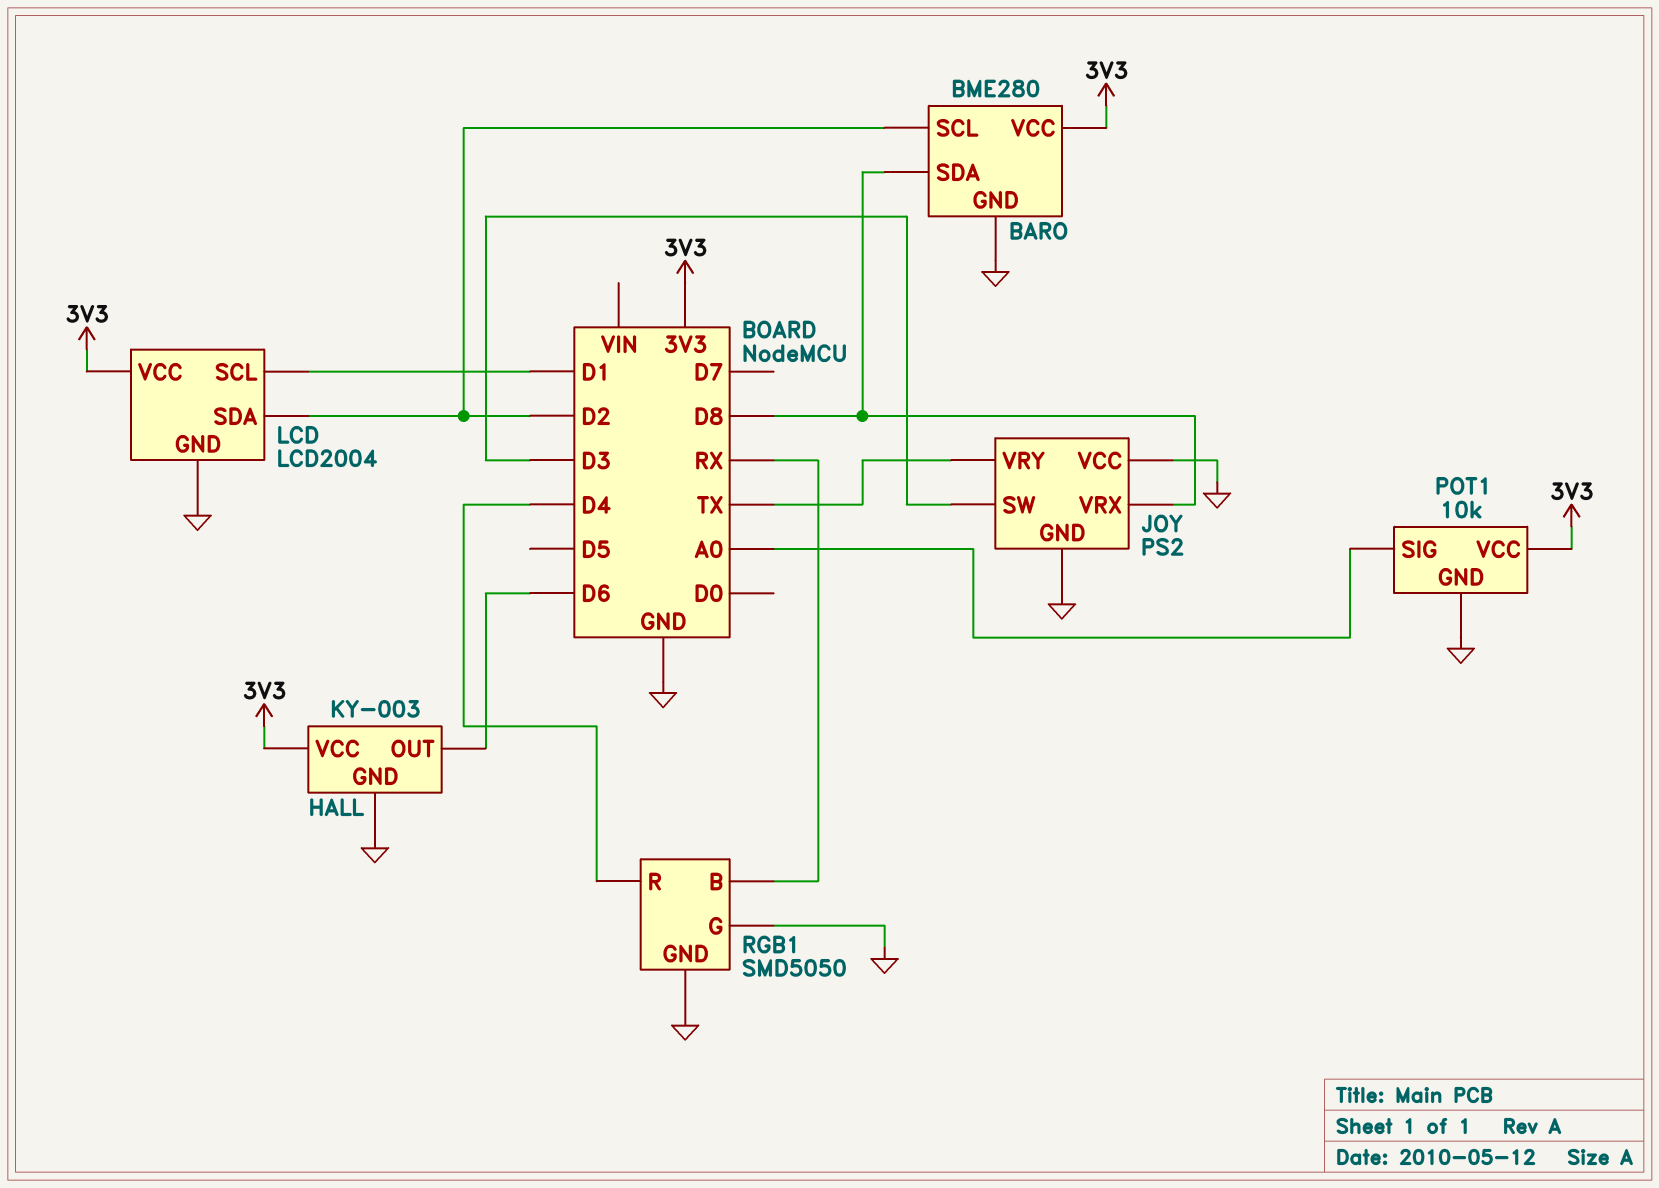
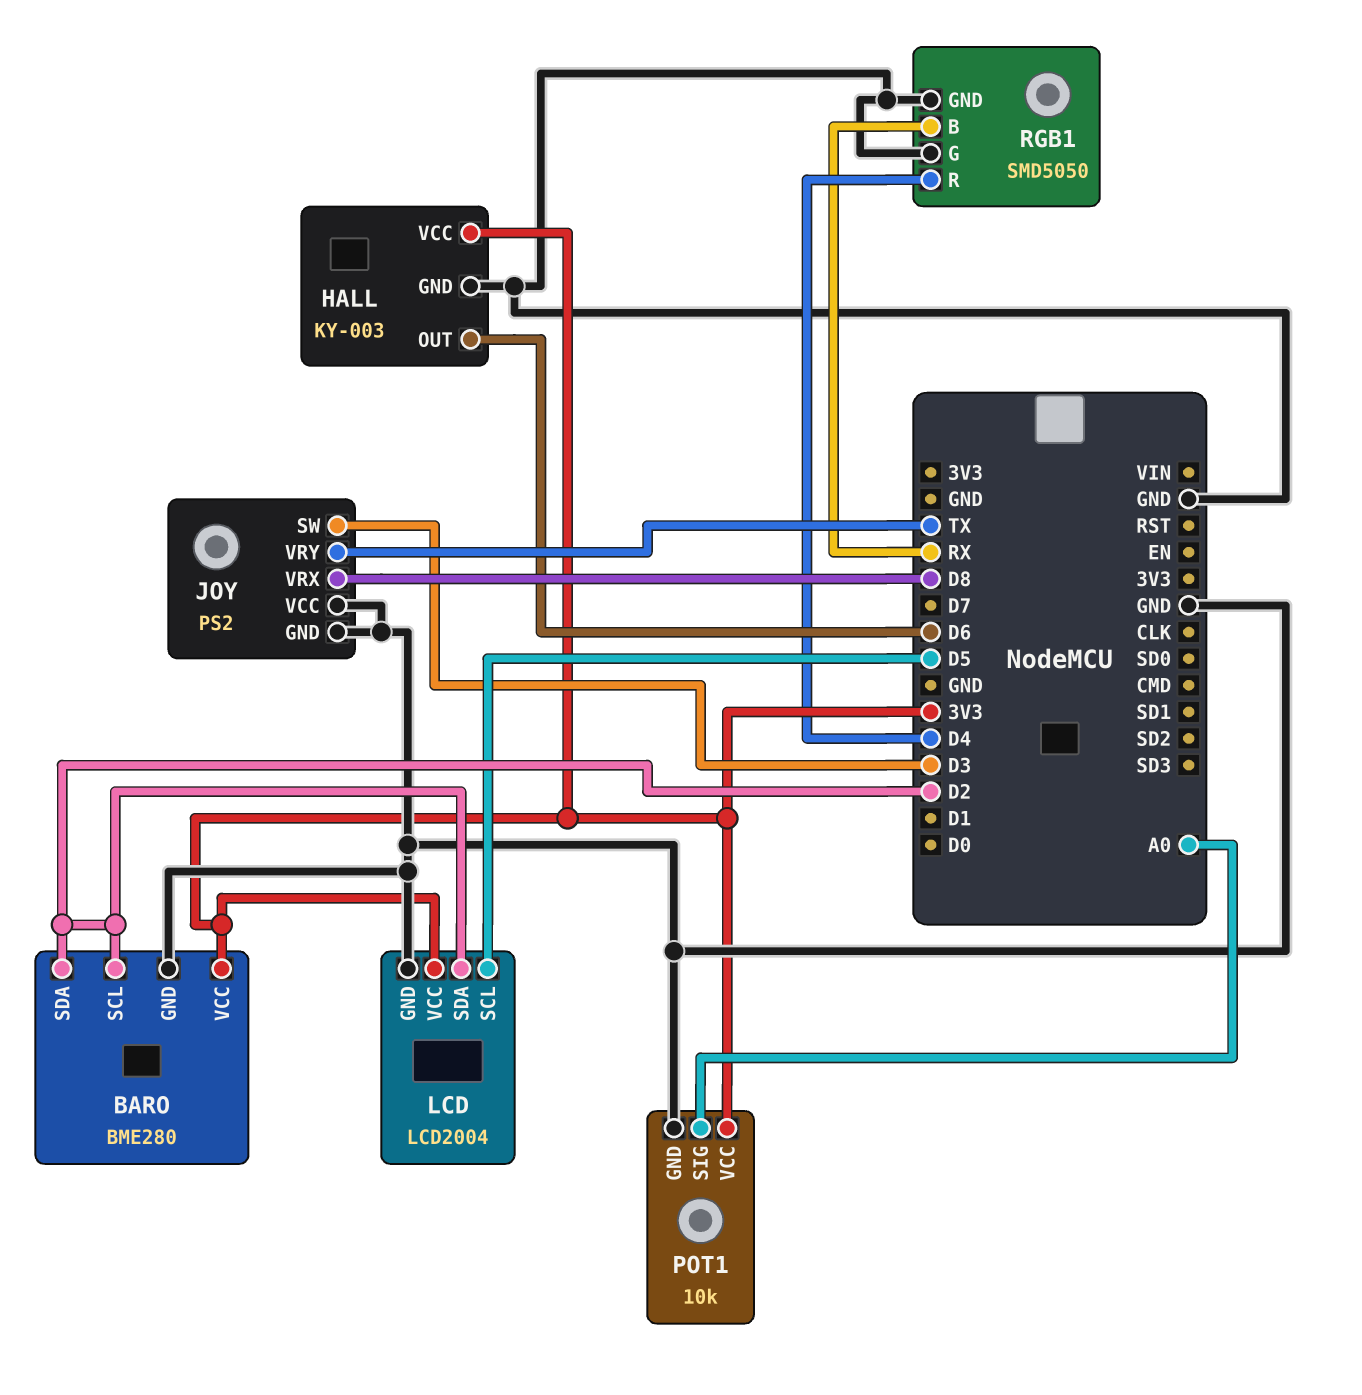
BARO pin SDA: D8 -> D2
LCD pin SCL: D1 -> D5

